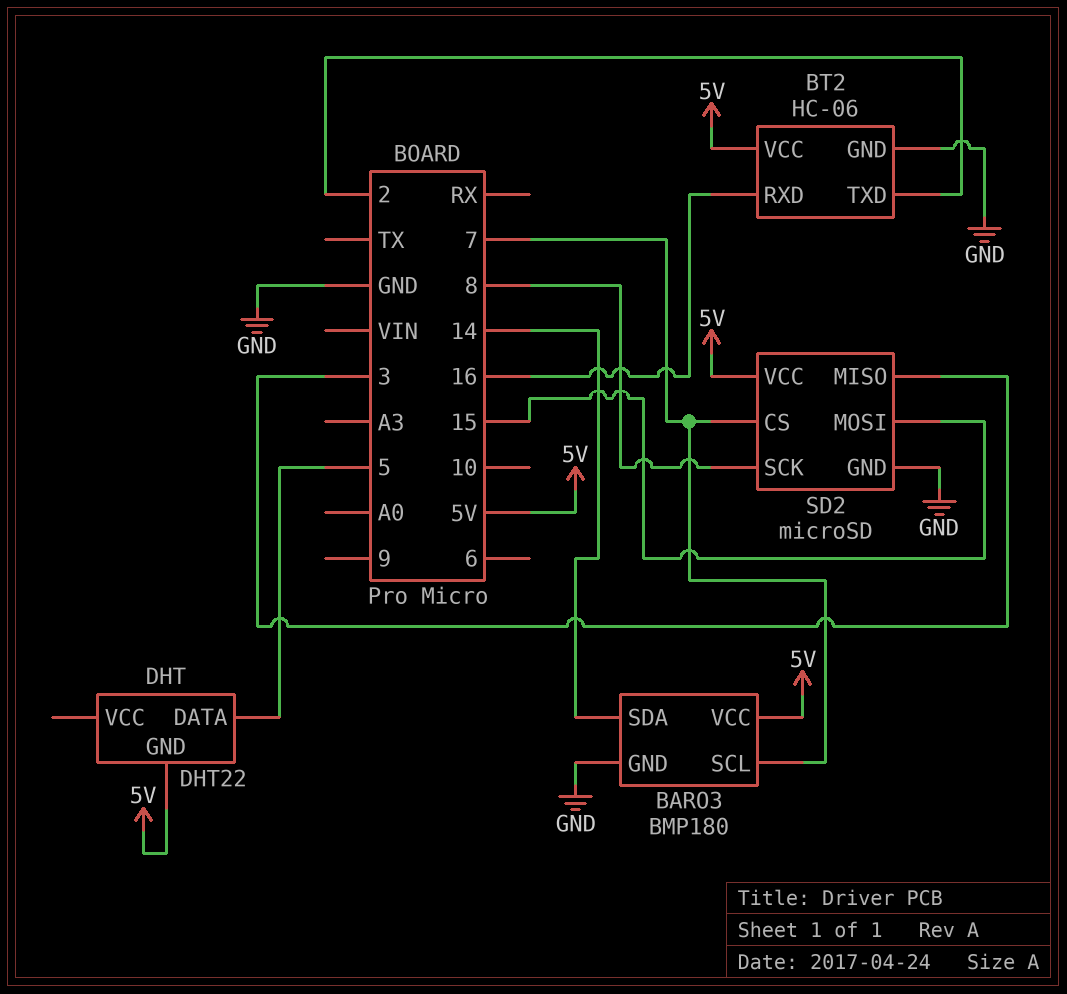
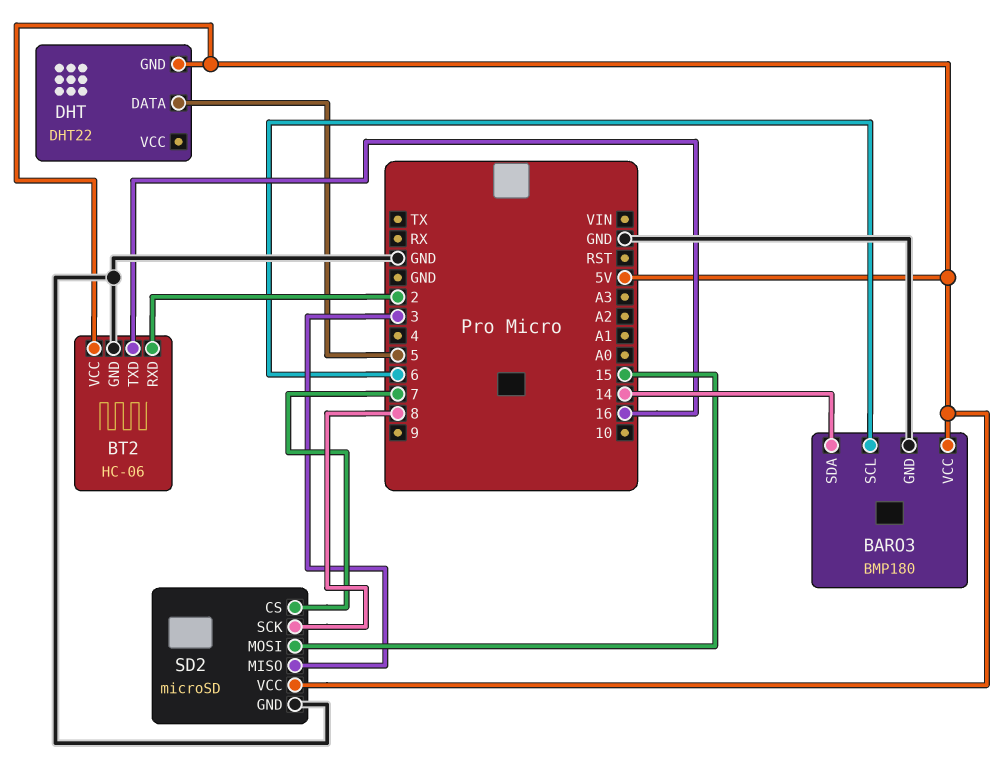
BARO3 pin SCL: 7 -> 6
BT2 pin RXD: 16 -> 2
BT2 pin TXD: 2 -> 16

